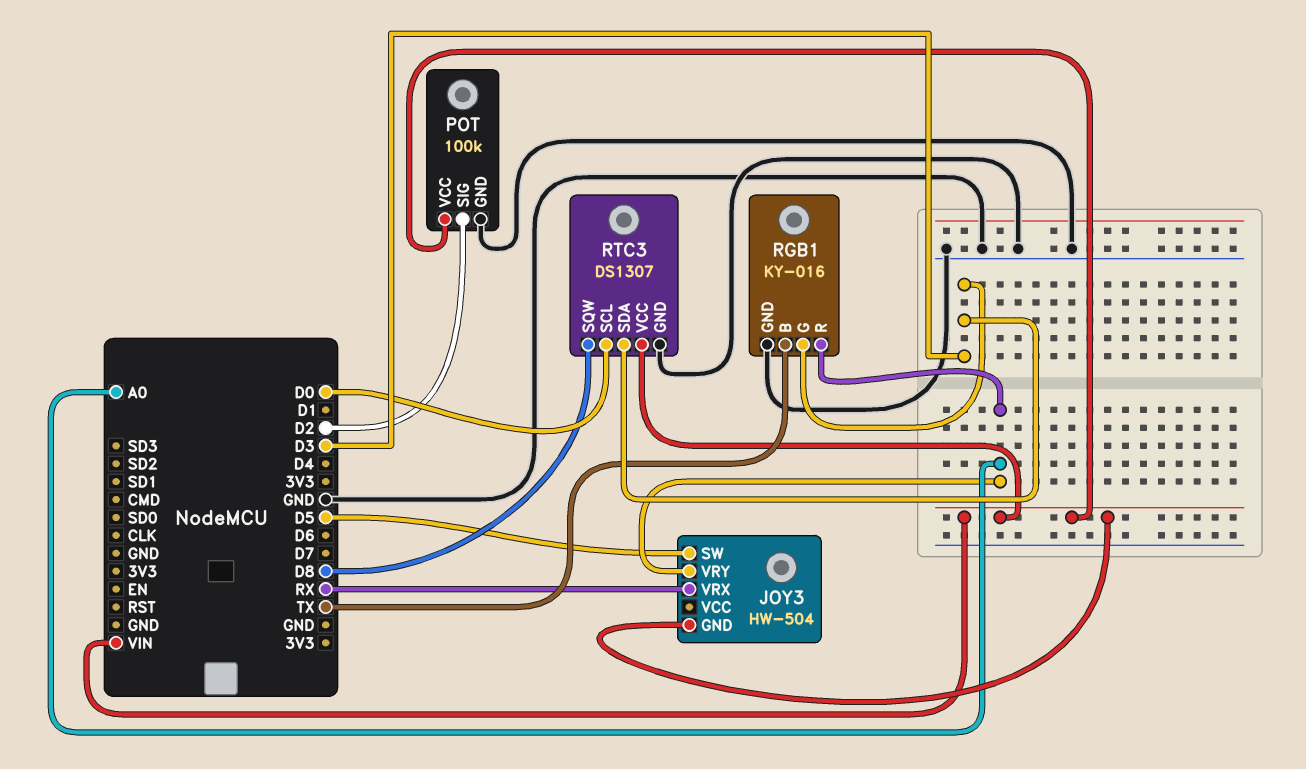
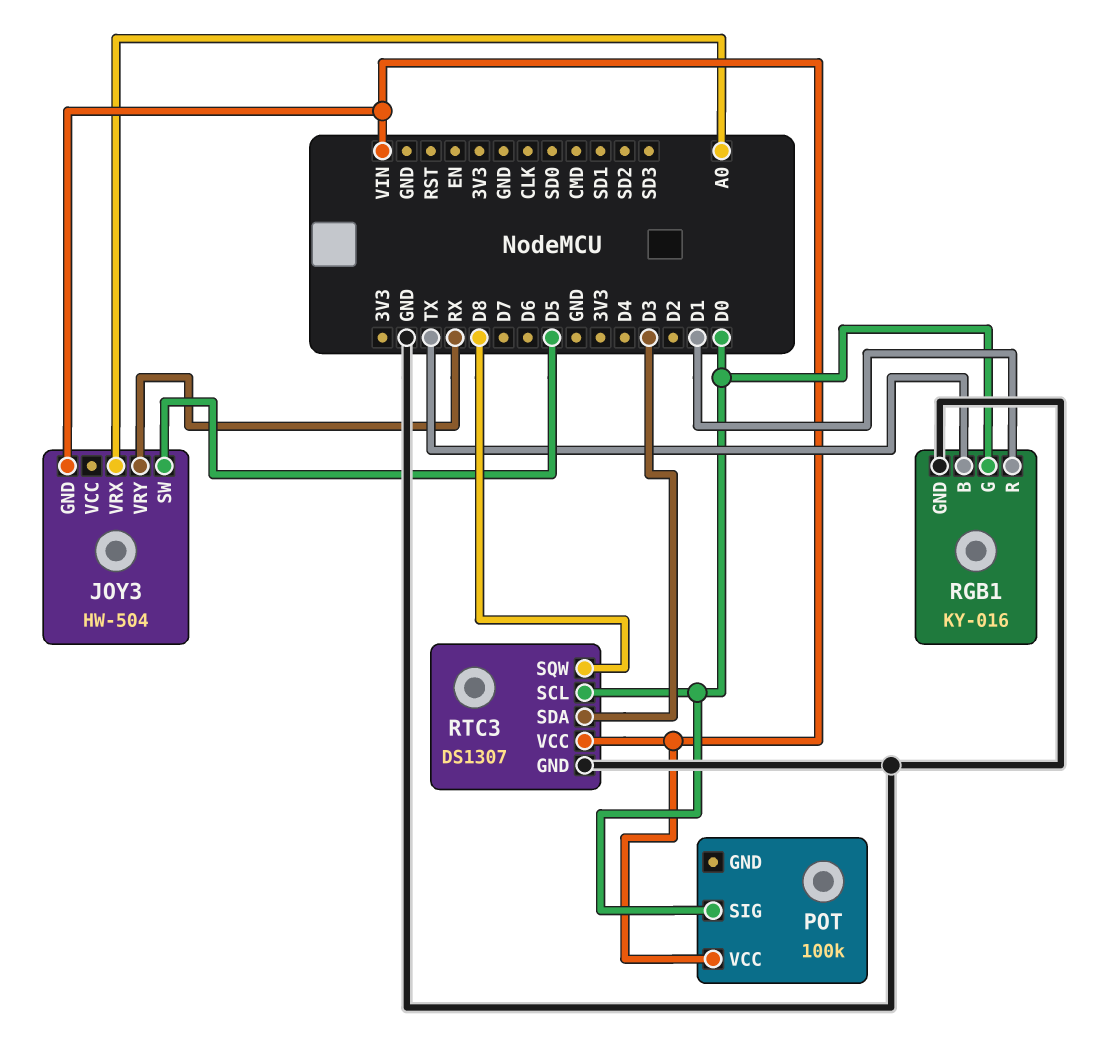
JOY3 pin VRX: RX -> A0
JOY3 pin VRY: A0 -> RX
POT pin GND: GND -> none
POT pin SIG: D2 -> D0
RGB1 pin G: D3 -> D0
RGB1 pin R: A0 -> D1

